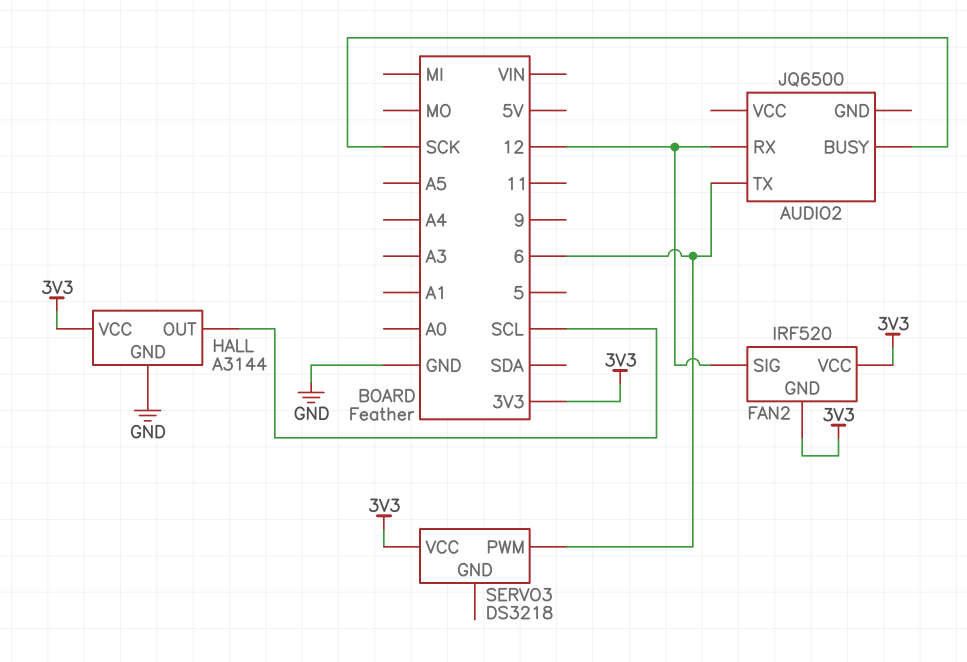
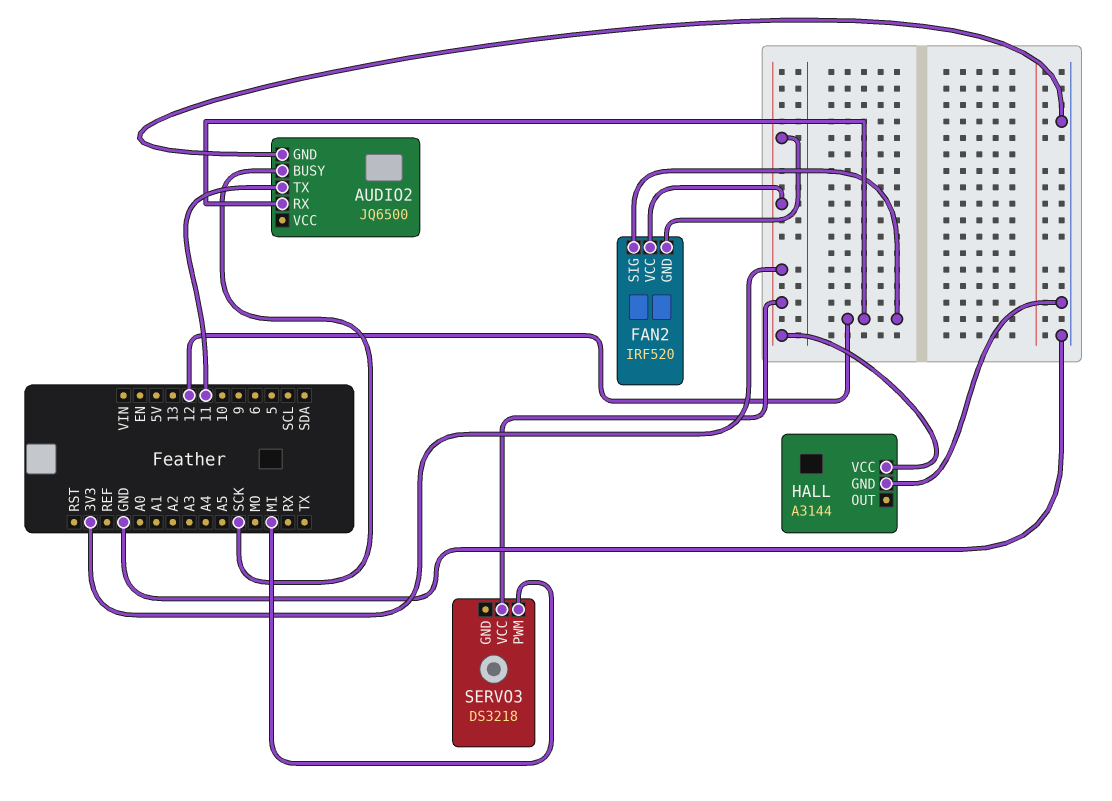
AUDIO2 pin GND: none -> GND
AUDIO2 pin TX: 6 -> 11
HALL pin OUT: SCL -> none
SERVO3 pin PWM: 6 -> MI

